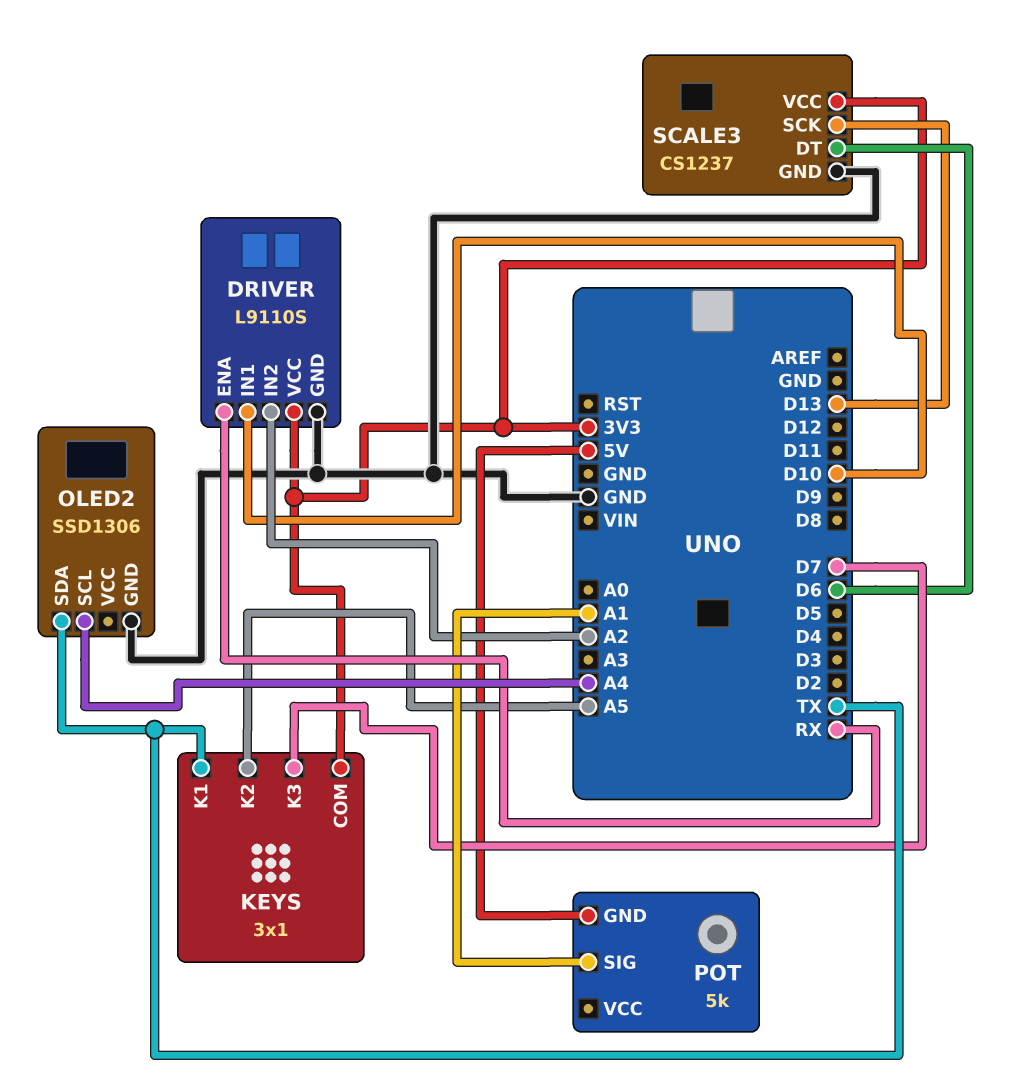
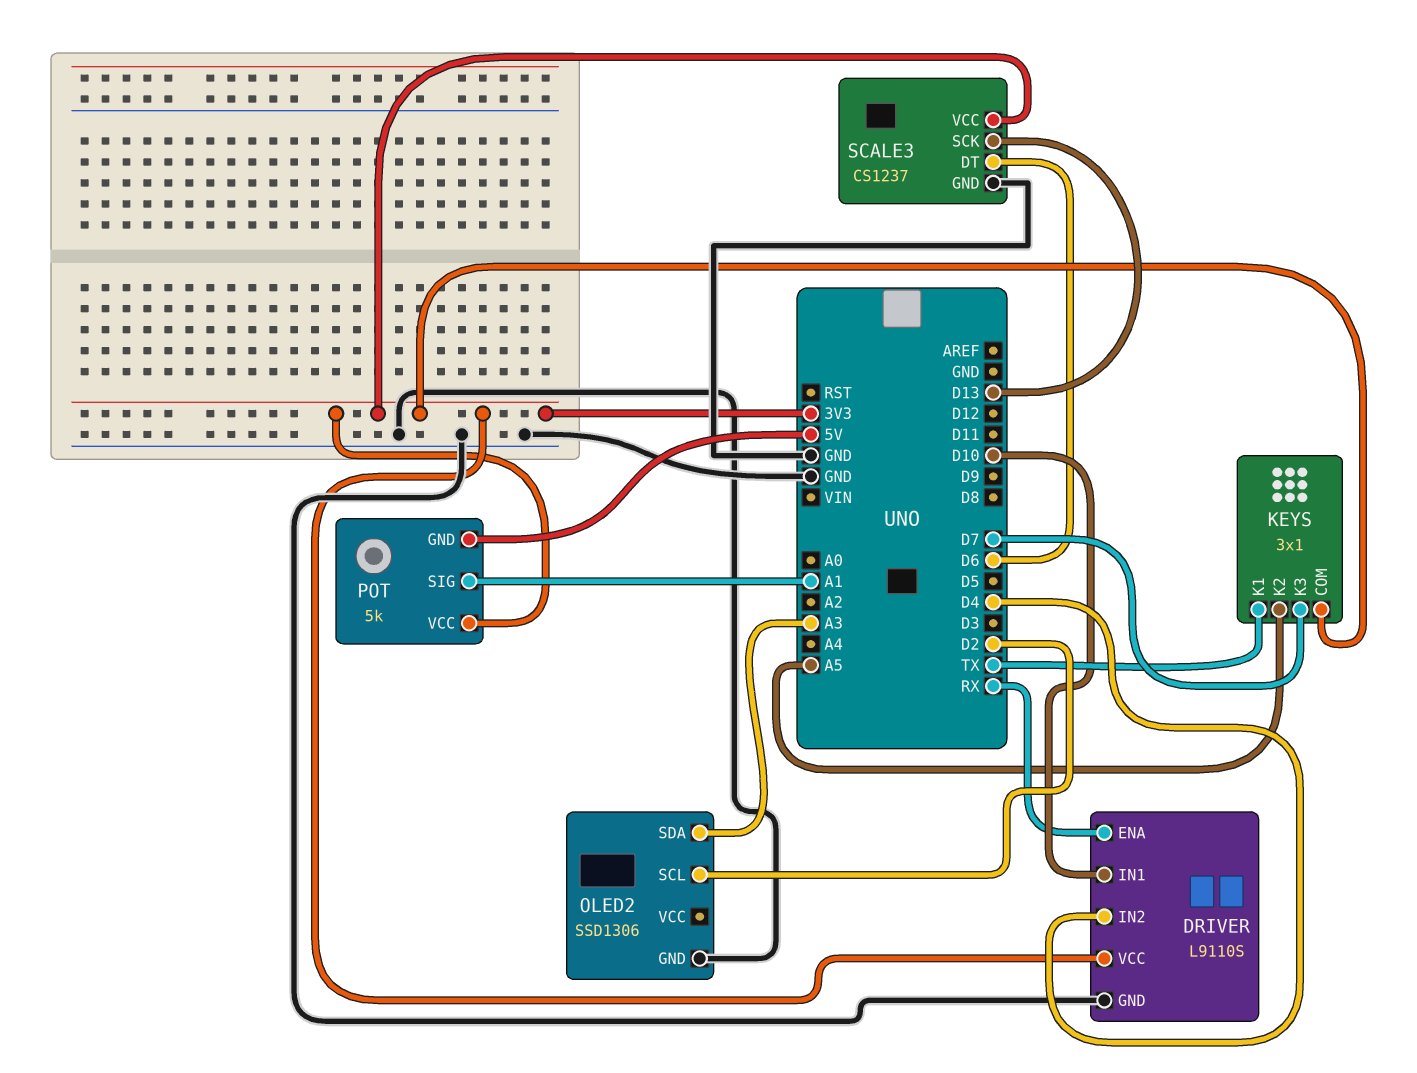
DRIVER pin IN2: A2 -> D4
OLED2 pin SCL: A4 -> D2
OLED2 pin SDA: TX -> A3
POT pin VCC: none -> 3V3

